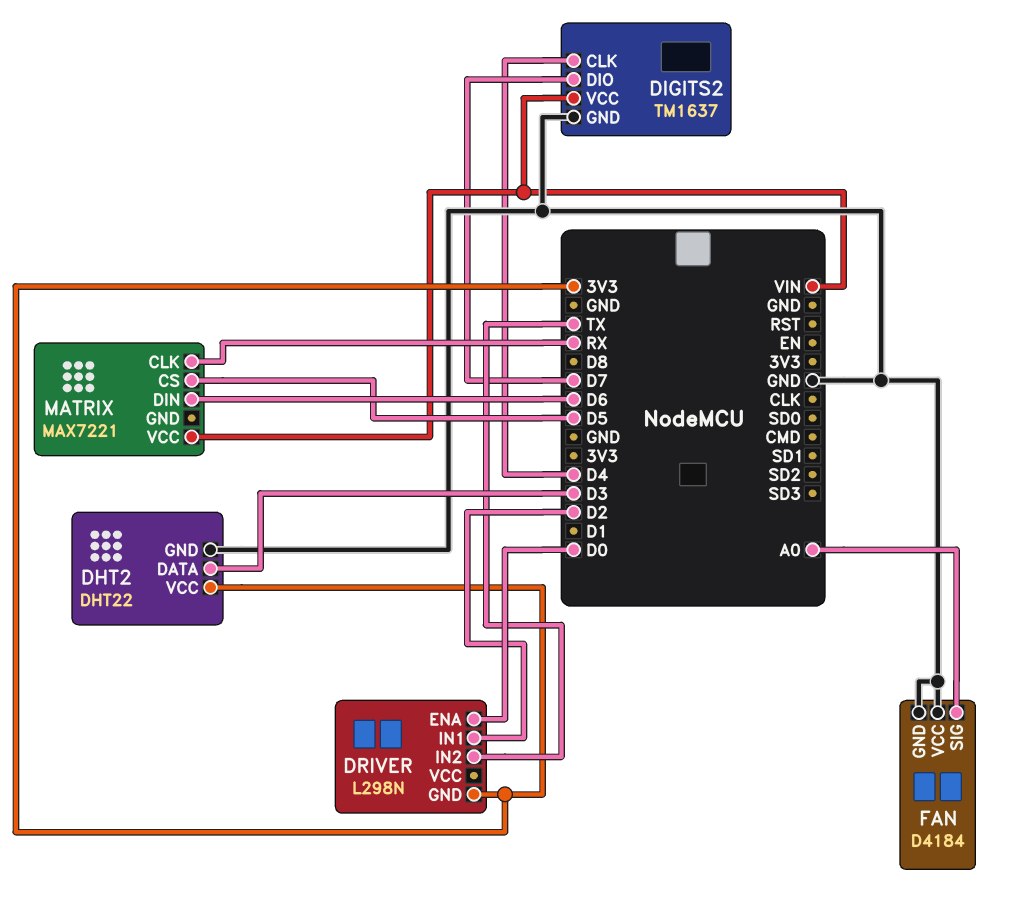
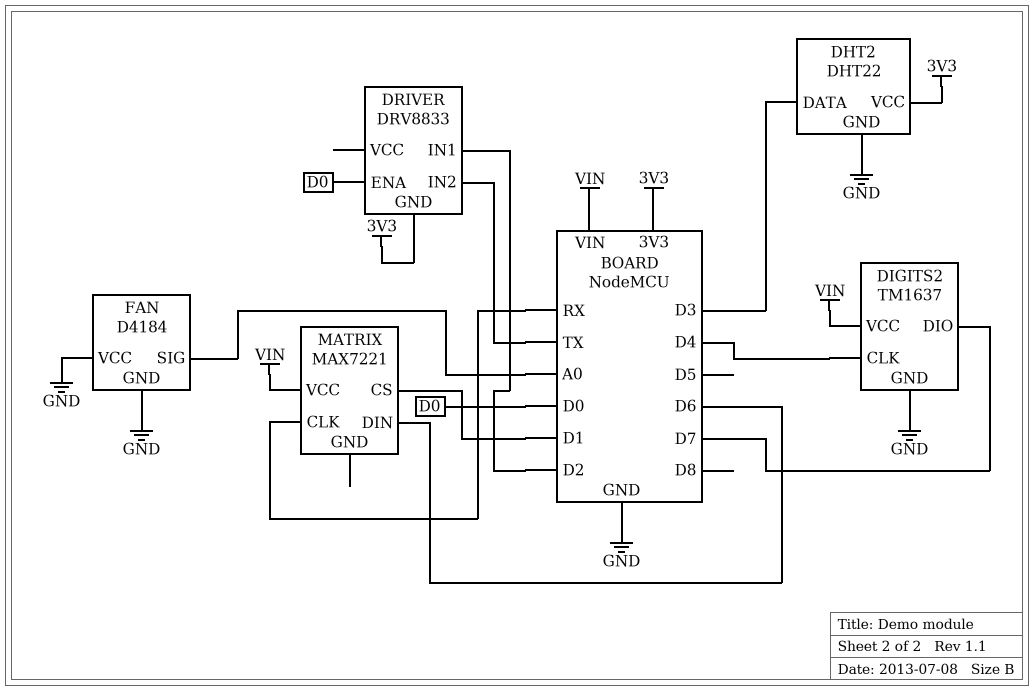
DRIVER: L298N -> DRV8833
MATRIX pin CS: D5 -> D1

